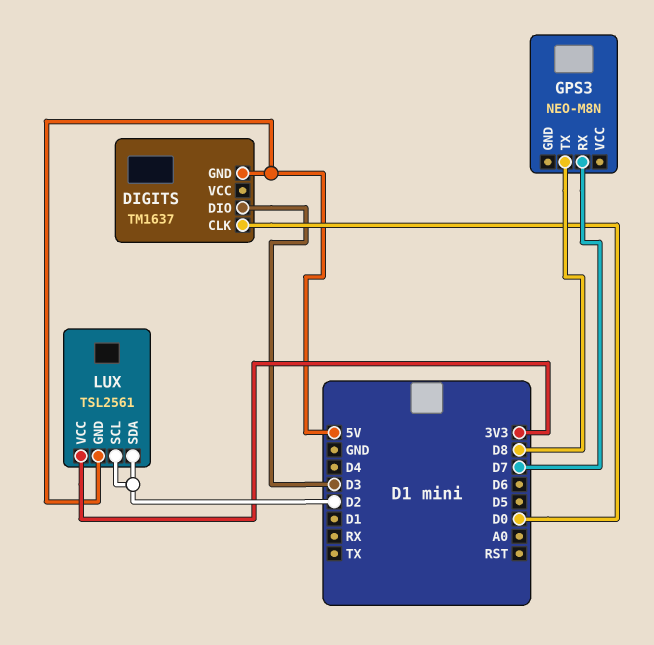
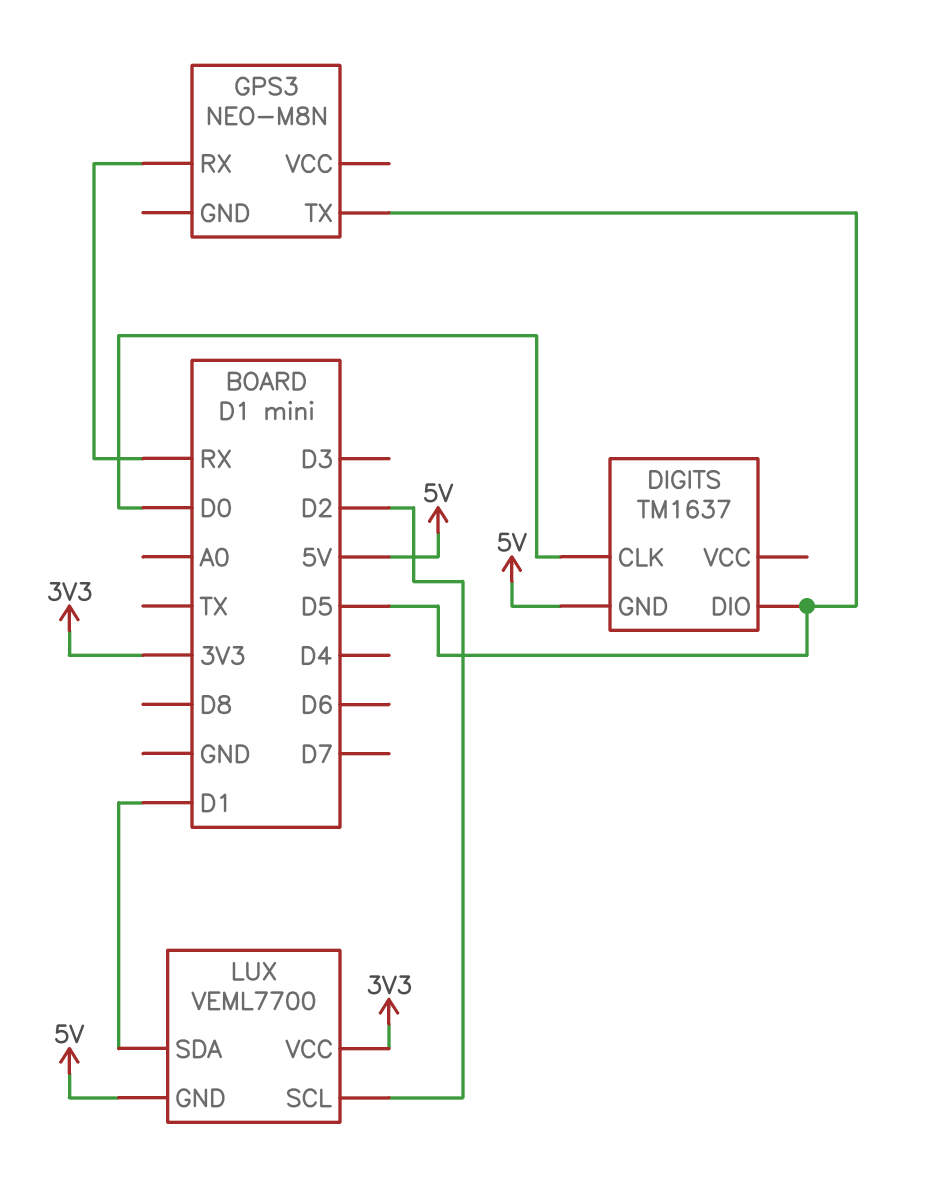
DIGITS pin DIO: D3 -> D5
GPS3 pin RX: D7 -> RX
GPS3 pin TX: D8 -> D5
LUX: TSL2561 -> VEML7700
LUX pin SDA: D2 -> D1

